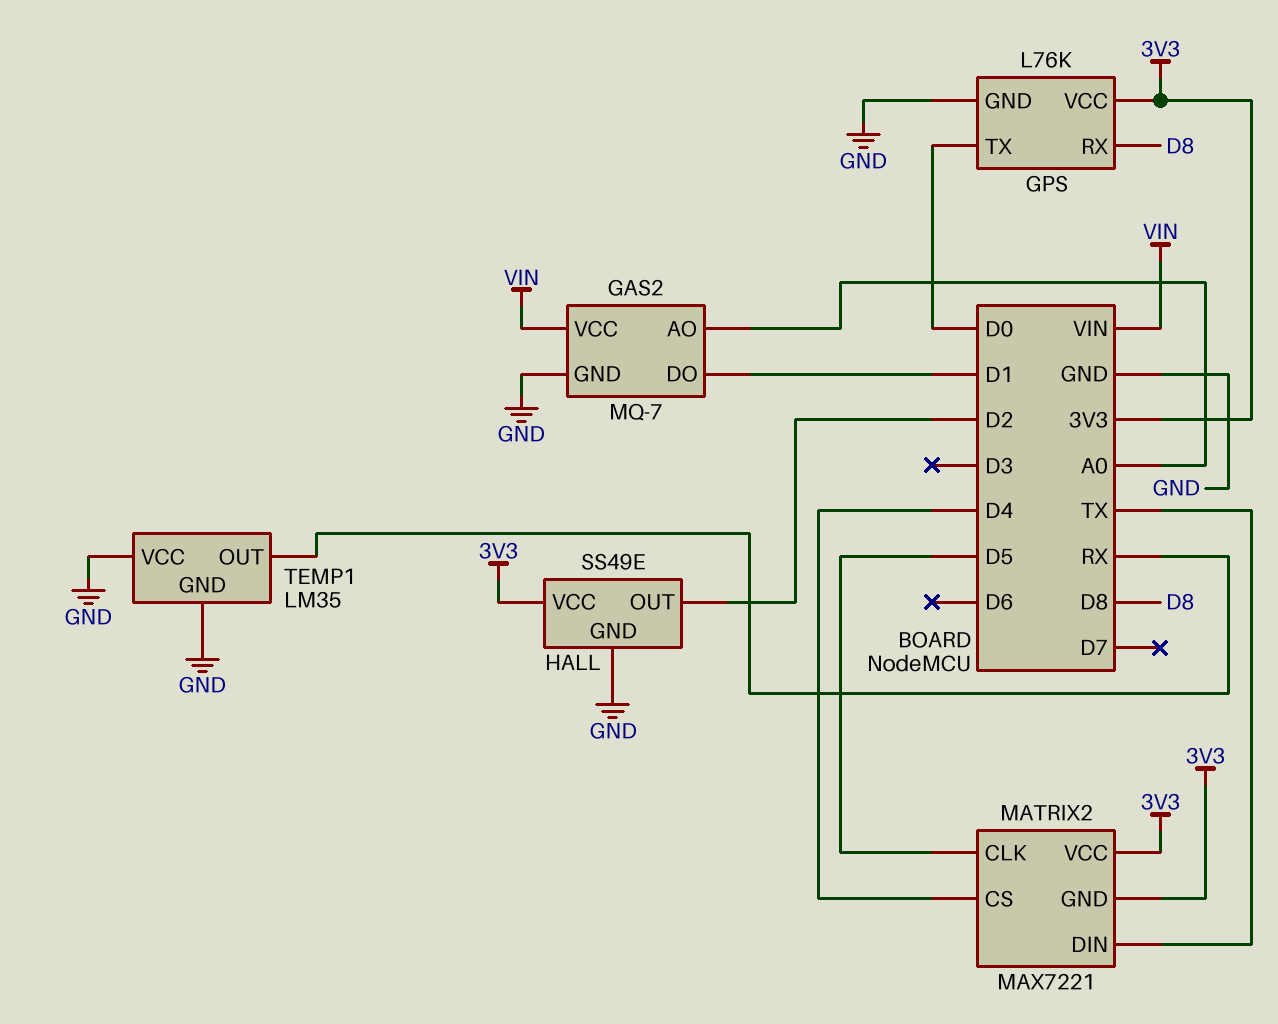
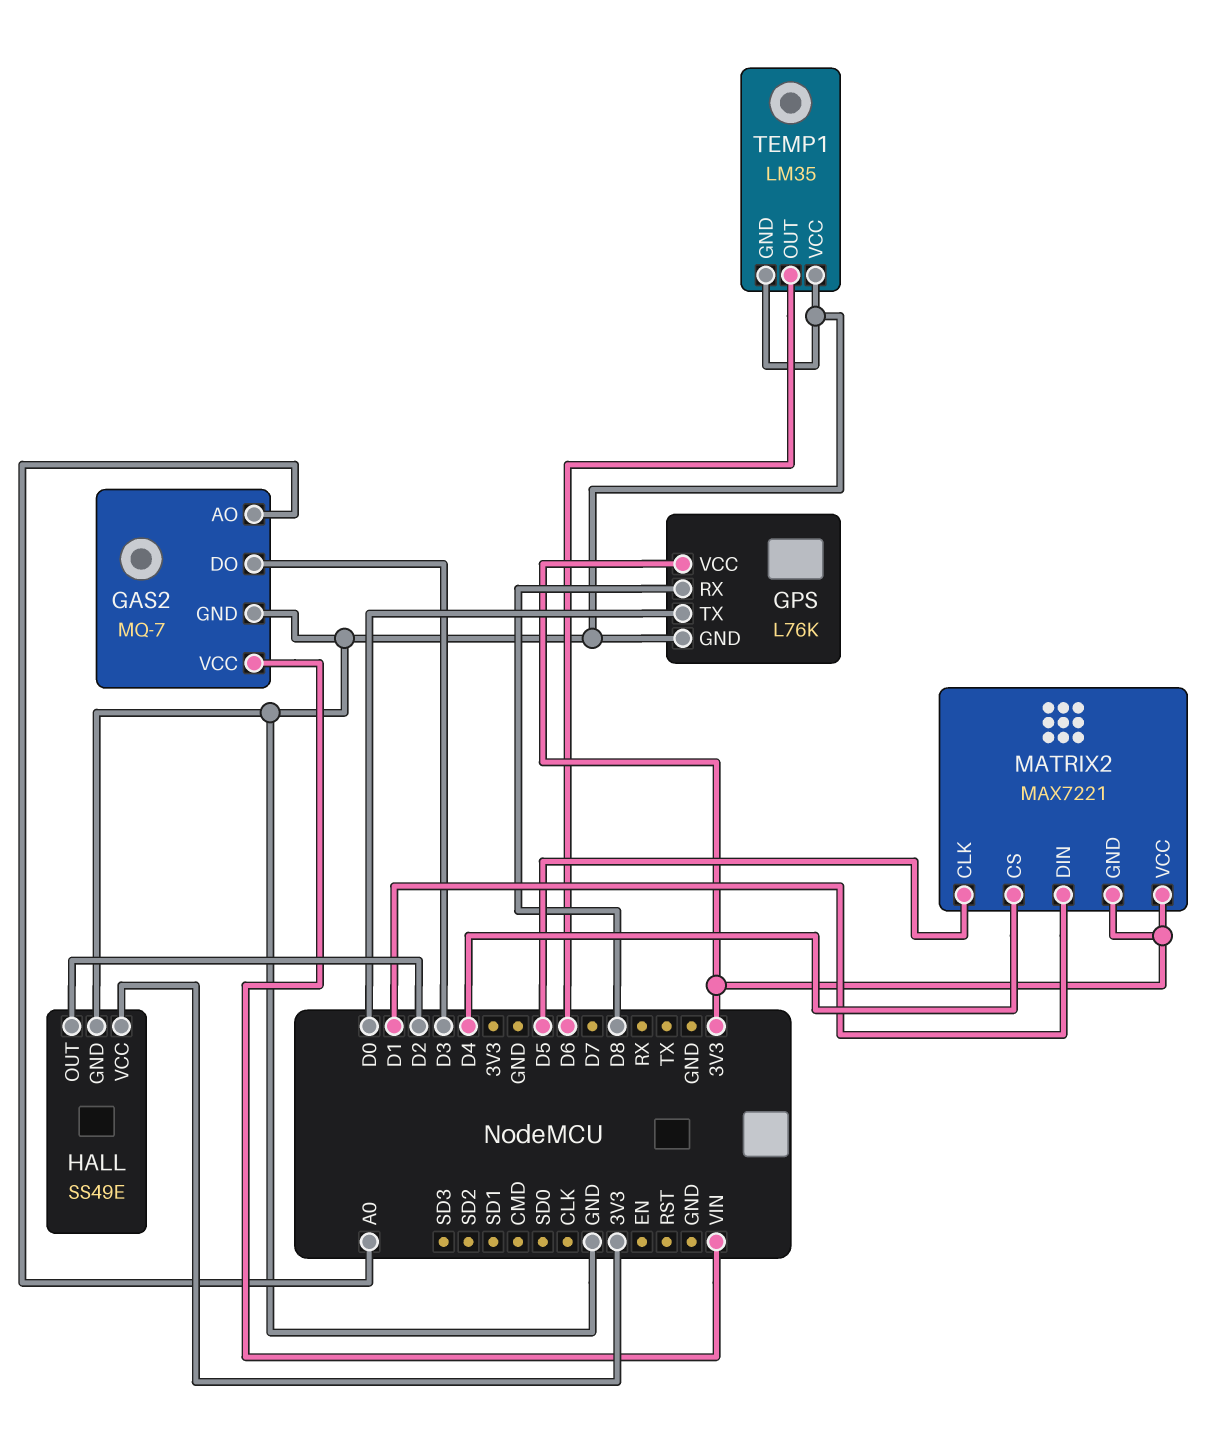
GAS2 pin DO: D1 -> D3
MATRIX2 pin DIN: TX -> D1
TEMP1 pin OUT: RX -> D6

